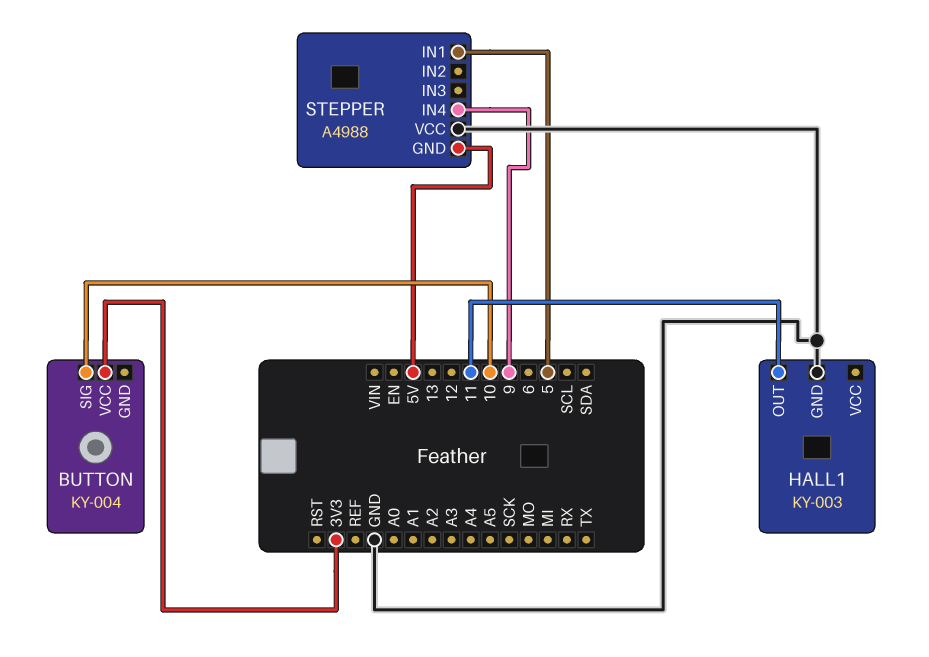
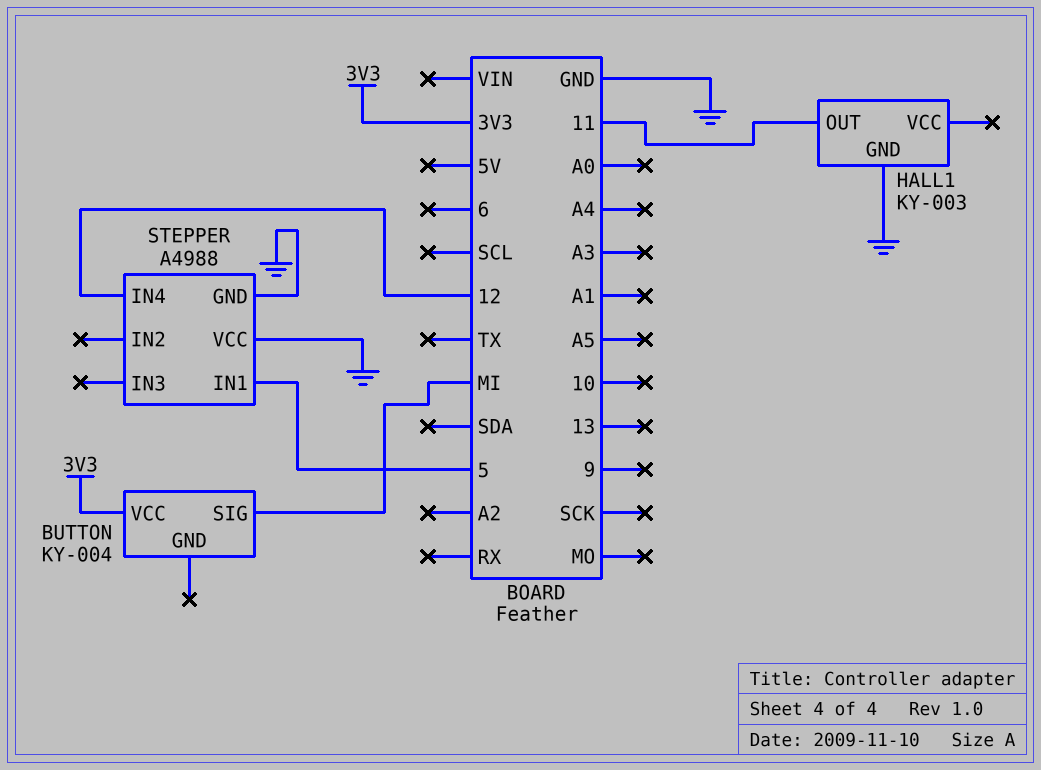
BUTTON pin SIG: 10 -> MI
STEPPER pin GND: 5V -> GND
STEPPER pin IN4: 9 -> 12

